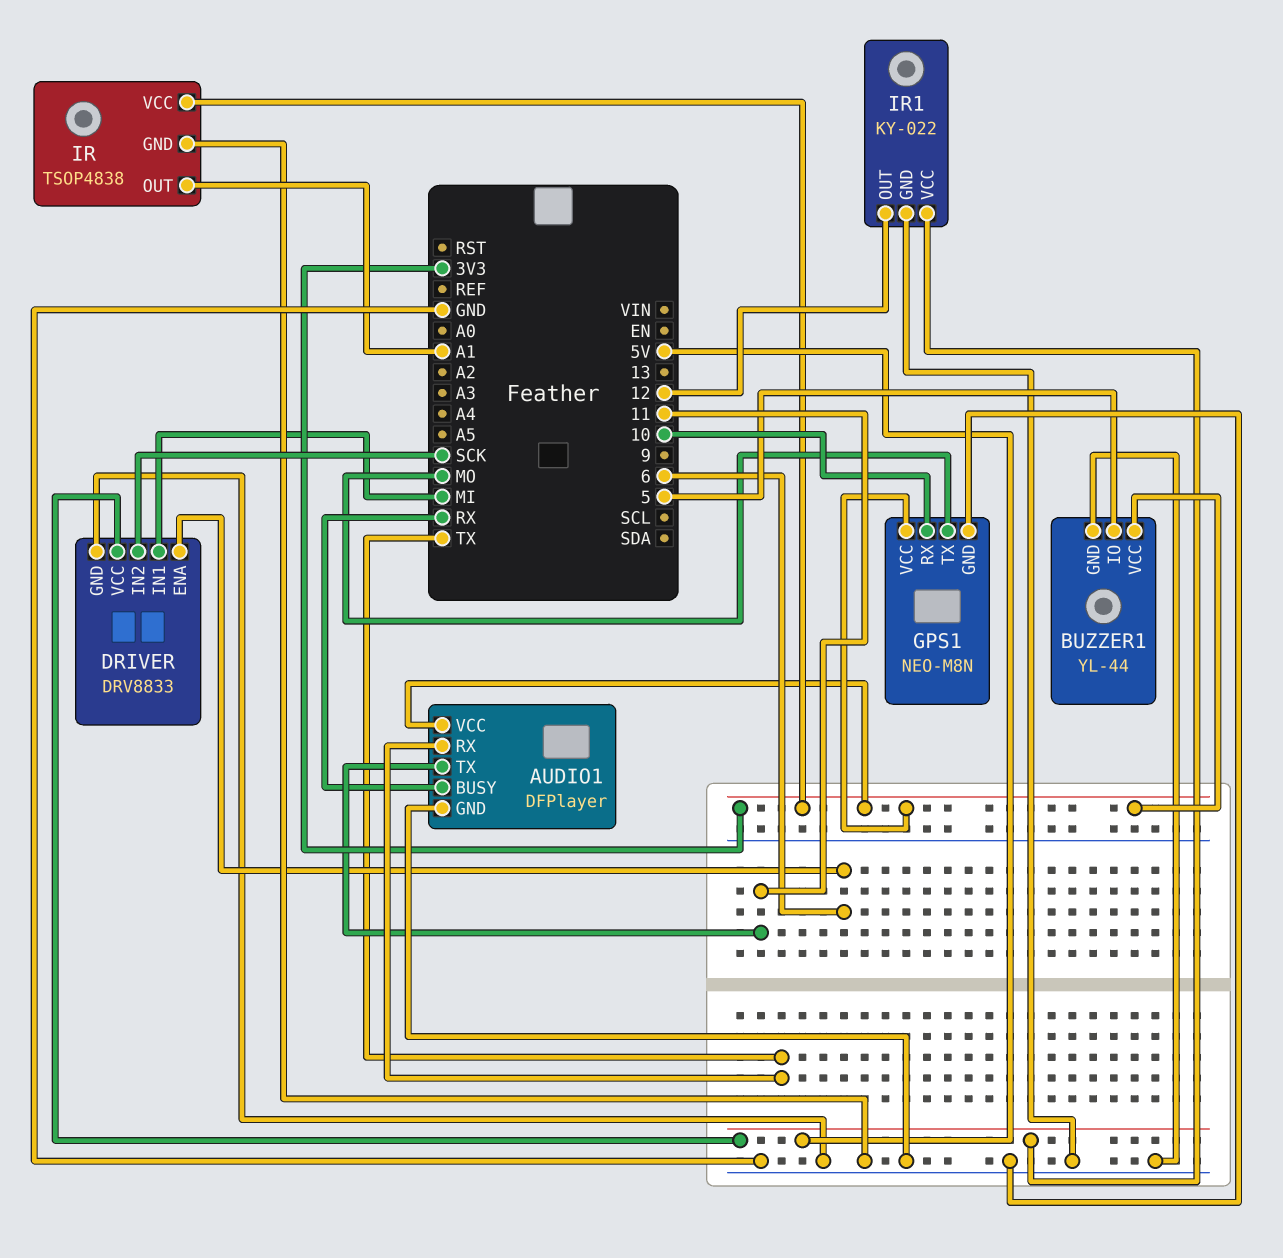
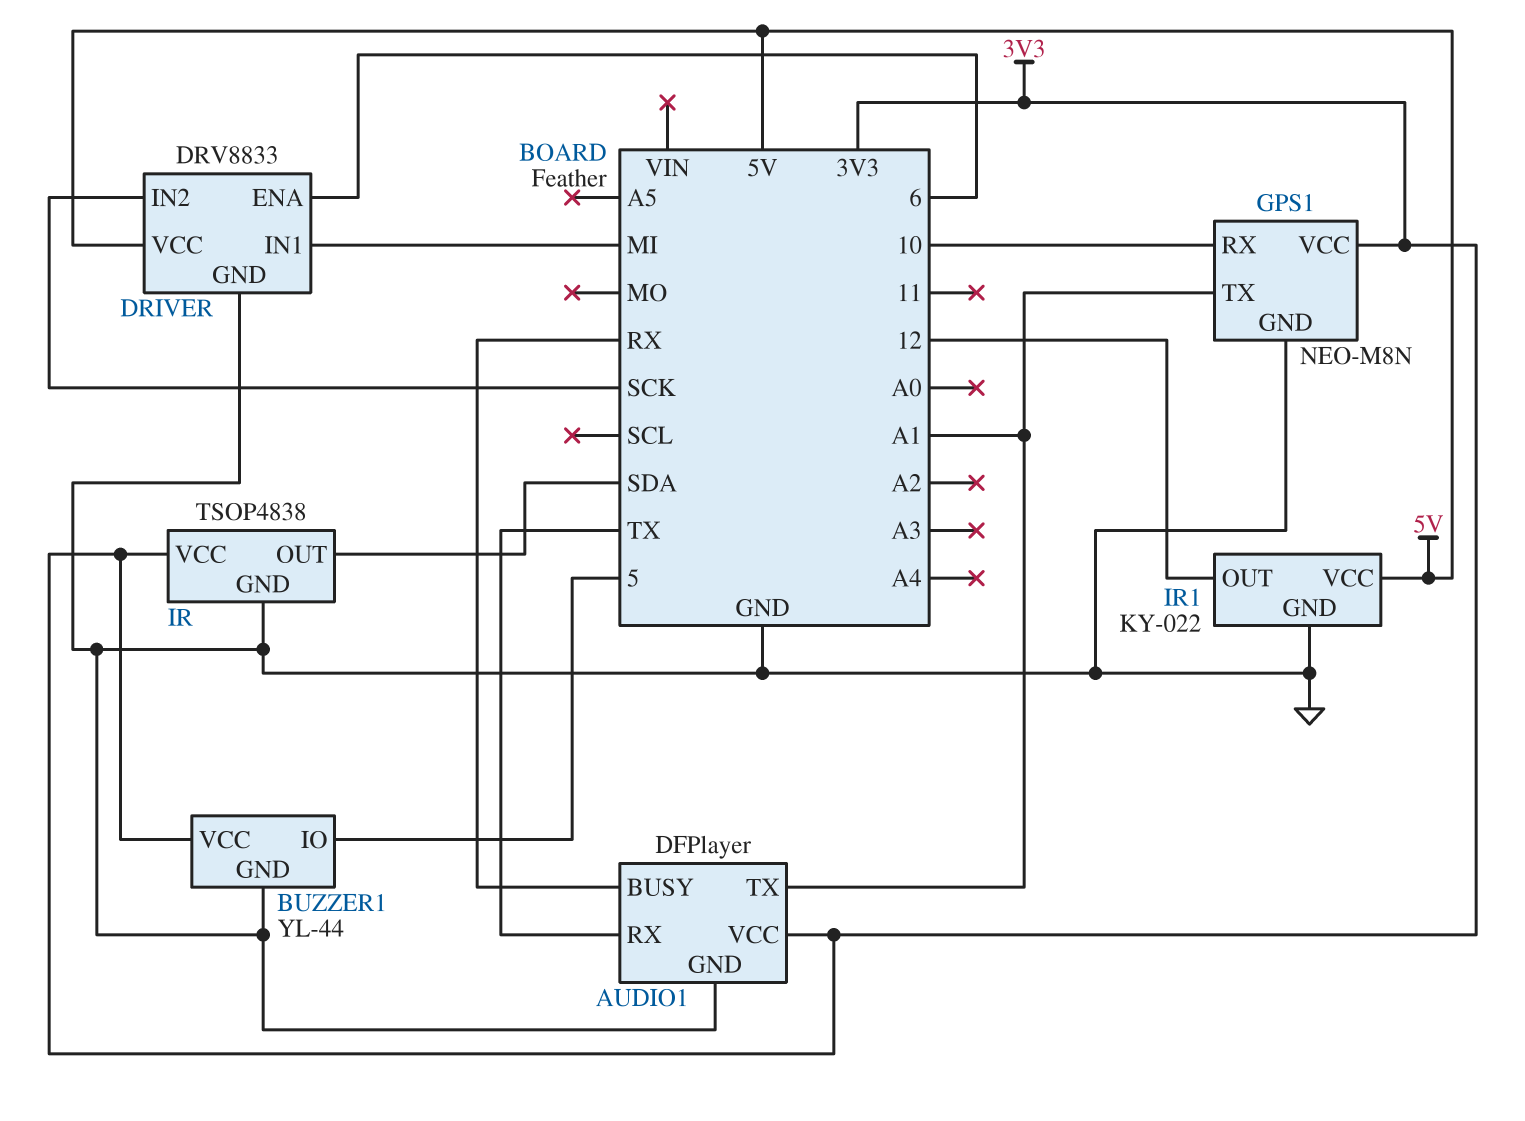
AUDIO1 pin TX: 11 -> A1
GPS1 pin TX: MO -> A1
IR pin OUT: A1 -> SDA

